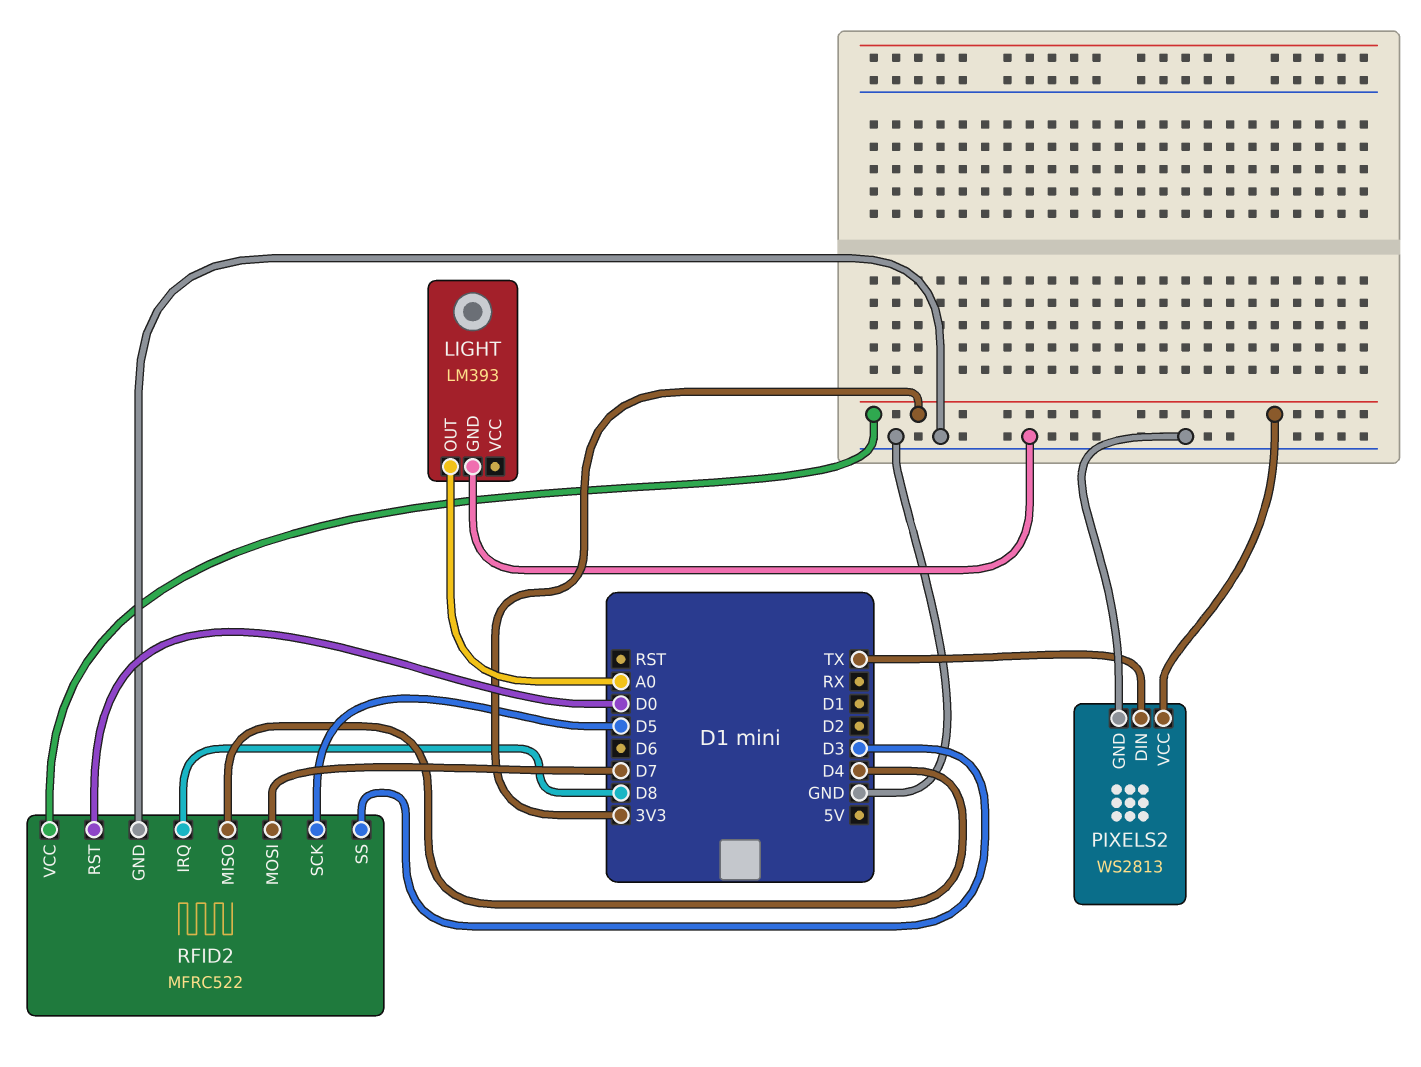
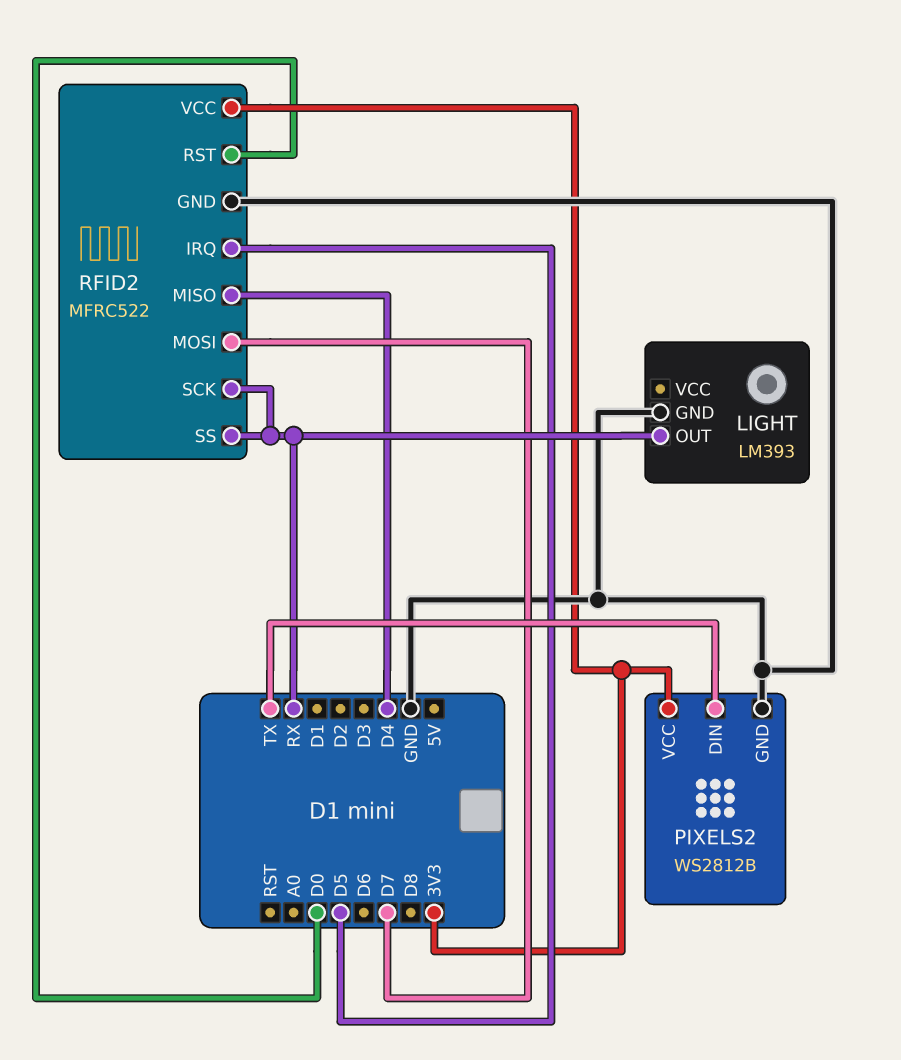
LIGHT pin OUT: A0 -> RX
PIXELS2: WS2813 -> WS2812B
RFID2 pin IRQ: D8 -> D5
RFID2 pin SCK: D5 -> RX
RFID2 pin SS: D3 -> RX

